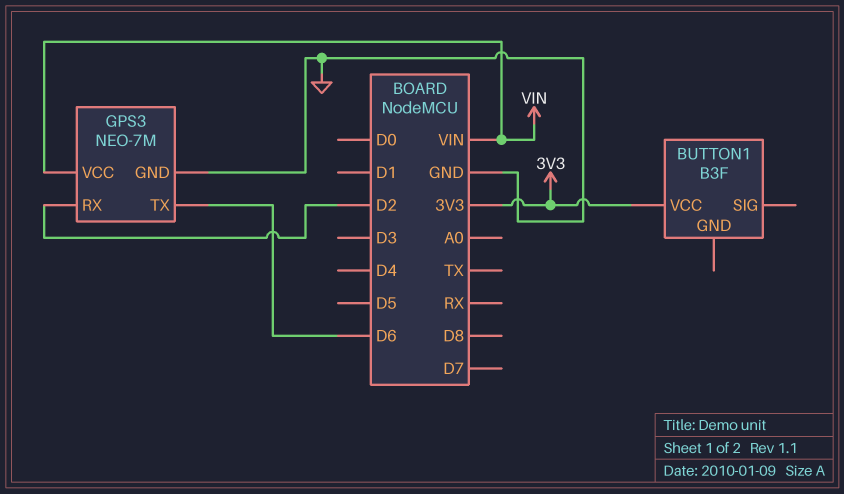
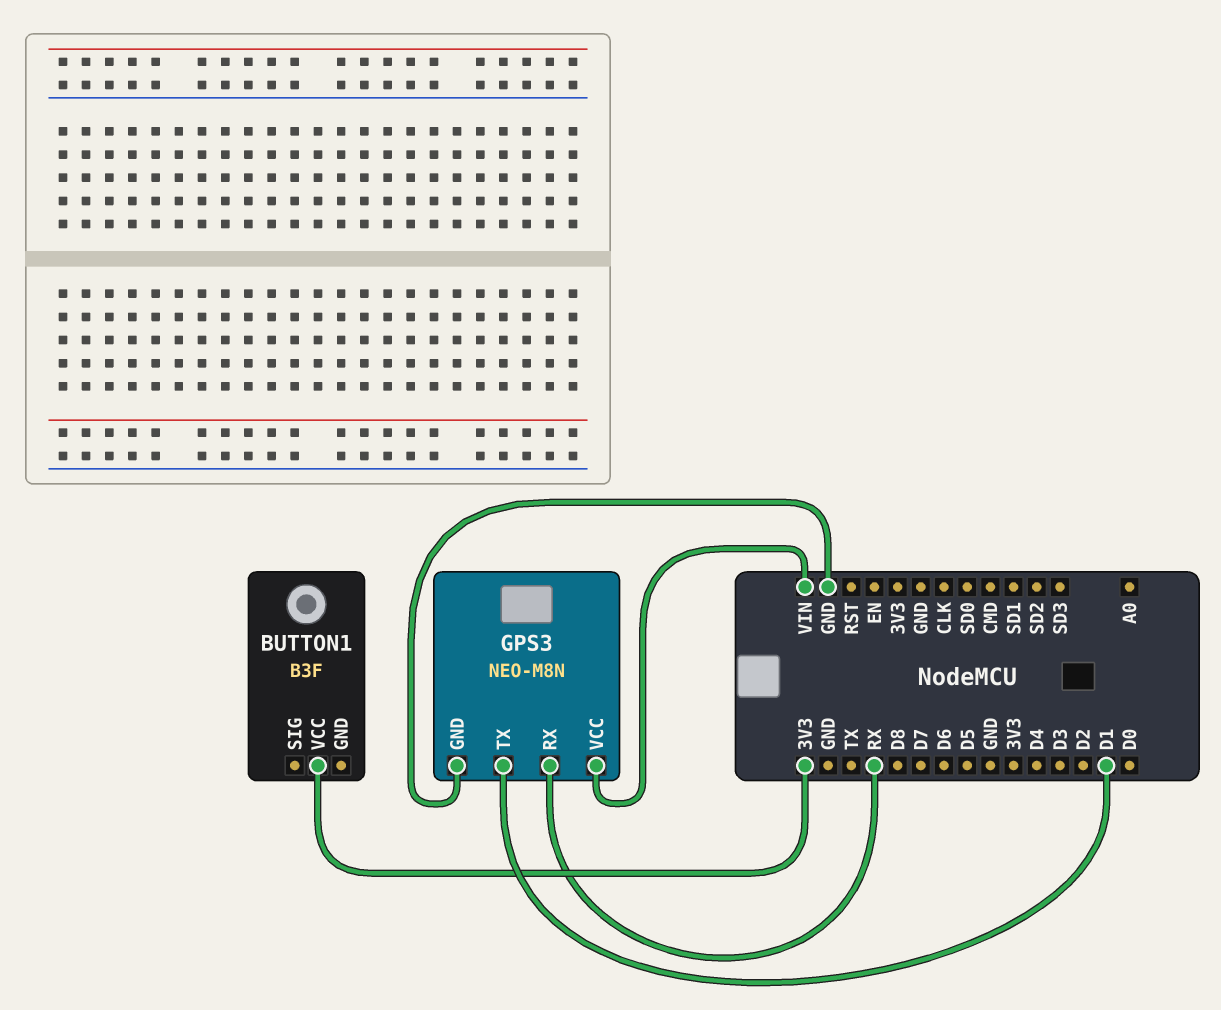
GPS3: NEO-7M -> NEO-M8N
GPS3 pin RX: D2 -> RX
GPS3 pin TX: D6 -> D1

